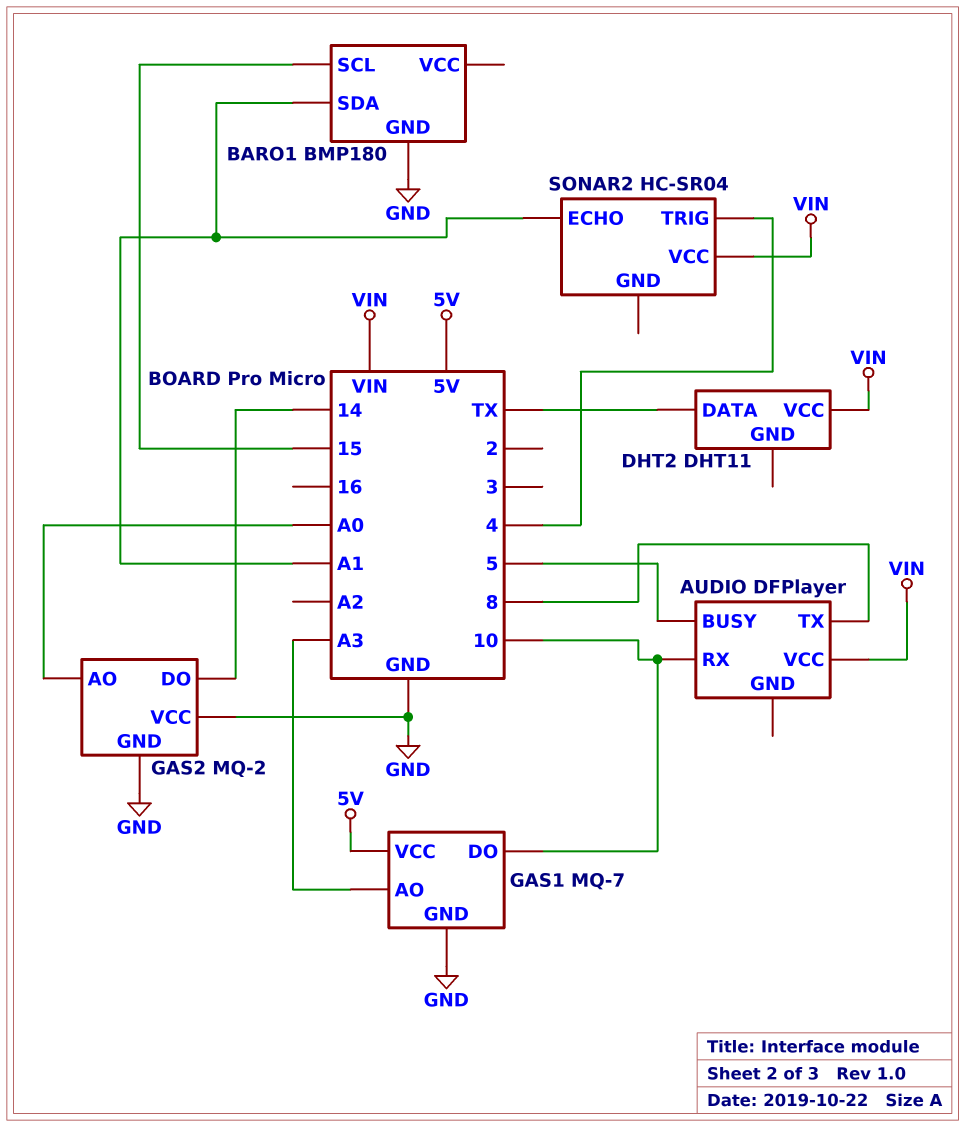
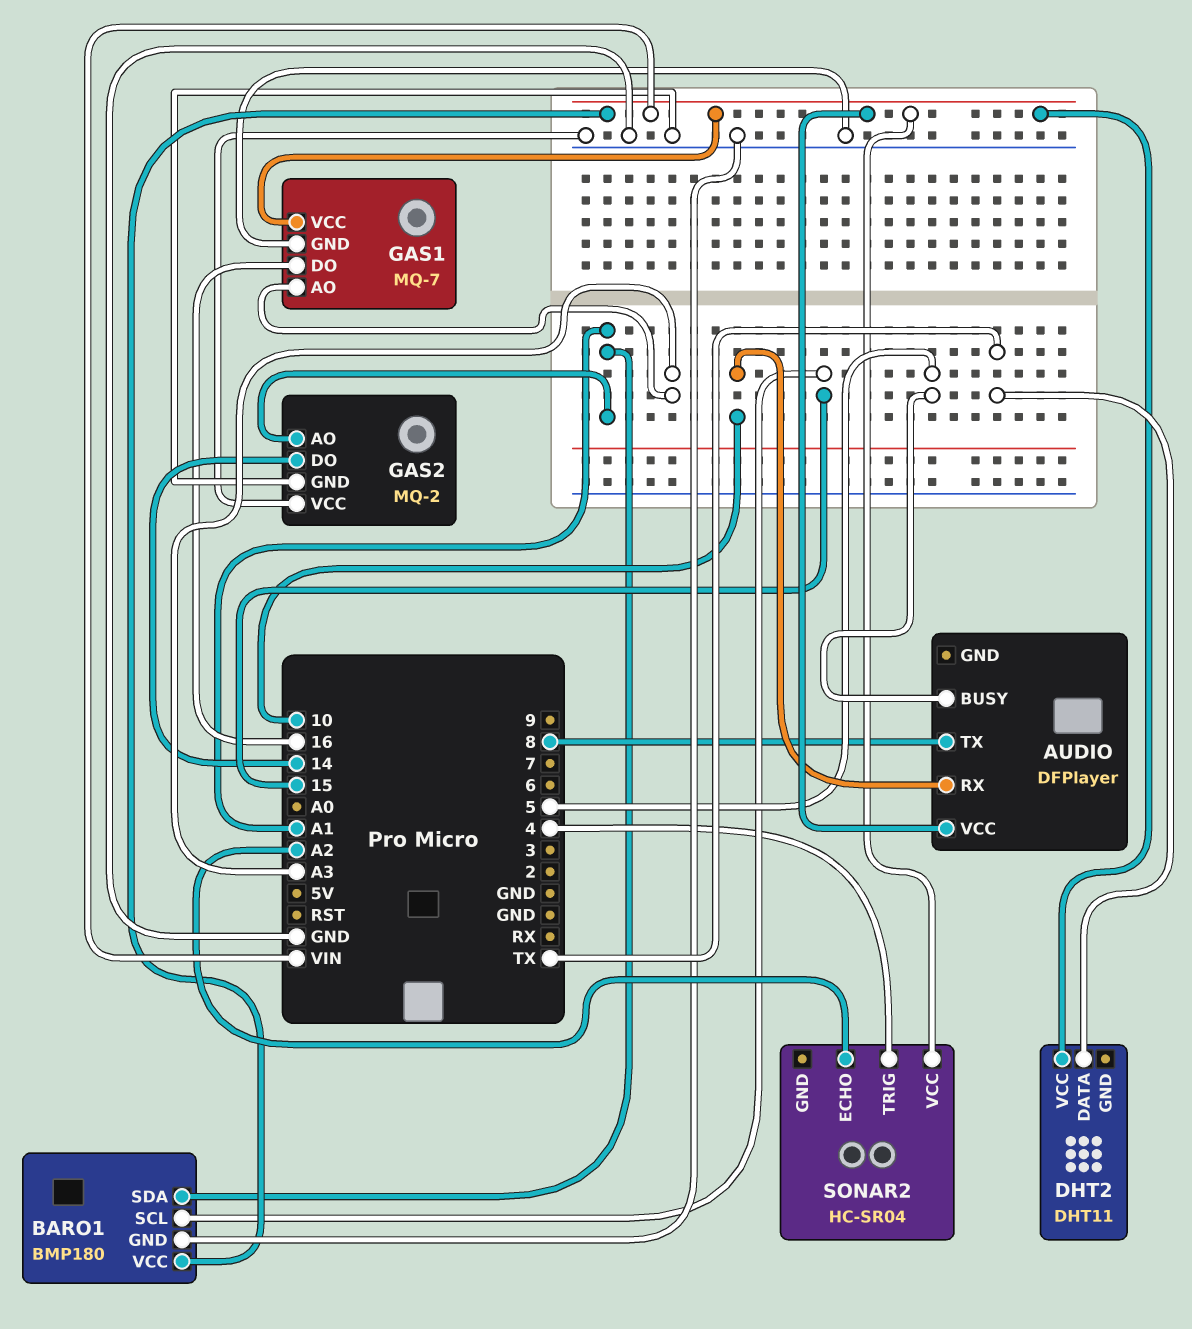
BARO1 pin VCC: none -> VIN
GAS1 pin DO: 10 -> 16
GAS1 pin VCC: 5V -> VIN
GAS2 pin AO: A0 -> A1
SONAR2 pin ECHO: A1 -> A2

